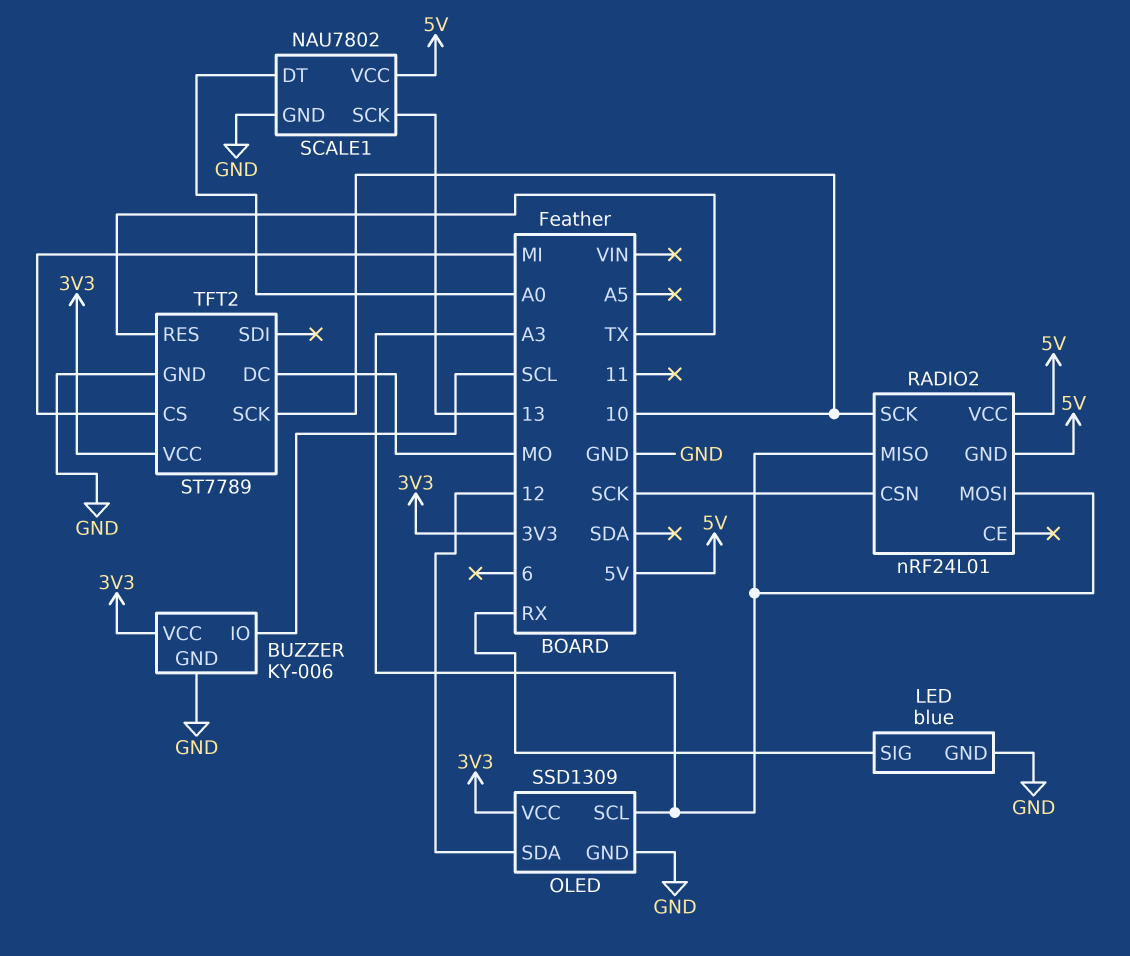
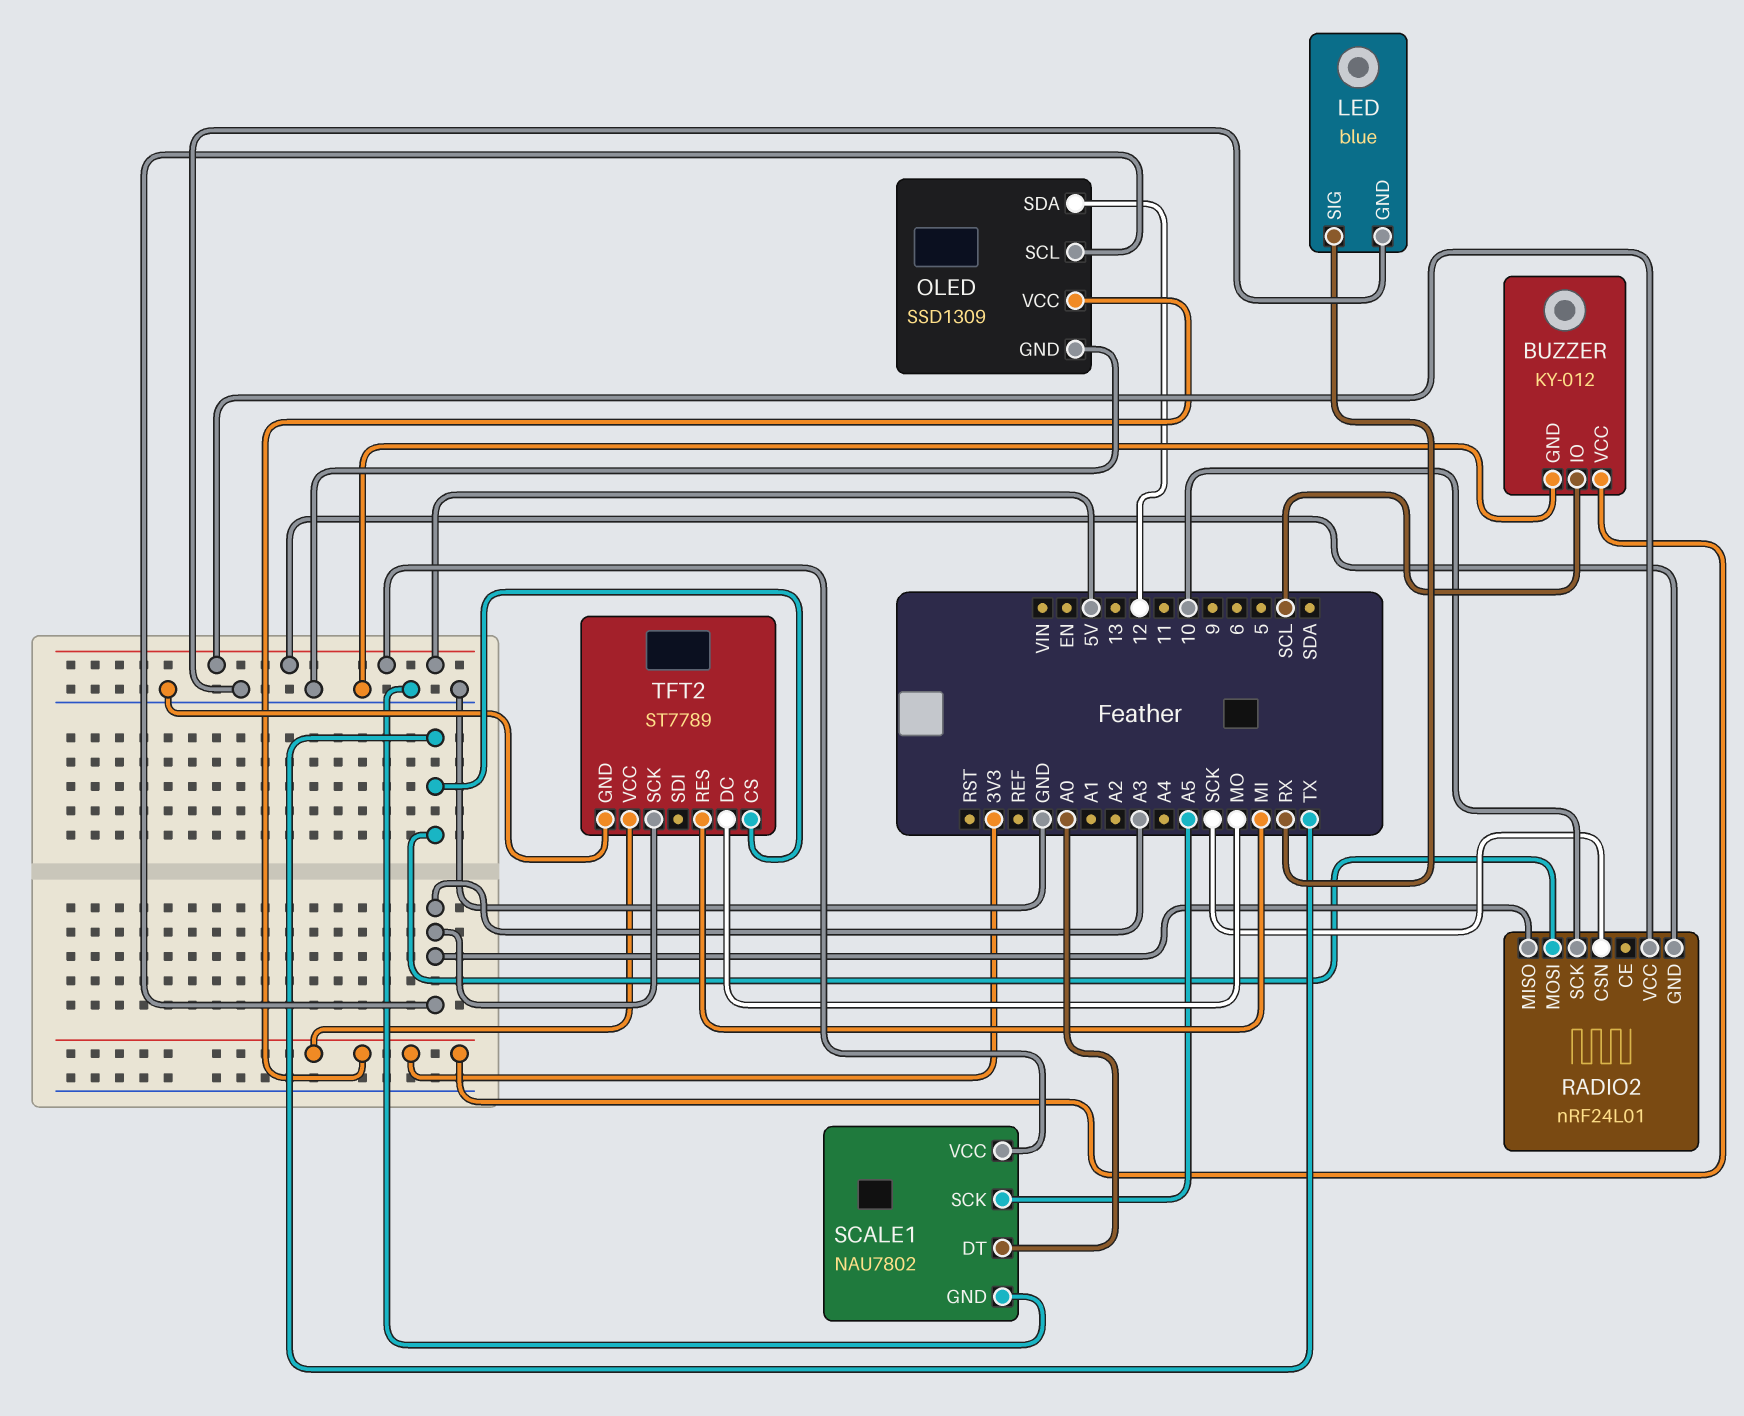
BUZZER: KY-006 -> KY-012
RADIO2 pin MOSI: A3 -> TX
SCALE1 pin SCK: 13 -> A5
TFT2 pin CS: MI -> TX
TFT2 pin RES: TX -> MI
TFT2 pin SCK: 10 -> A3

